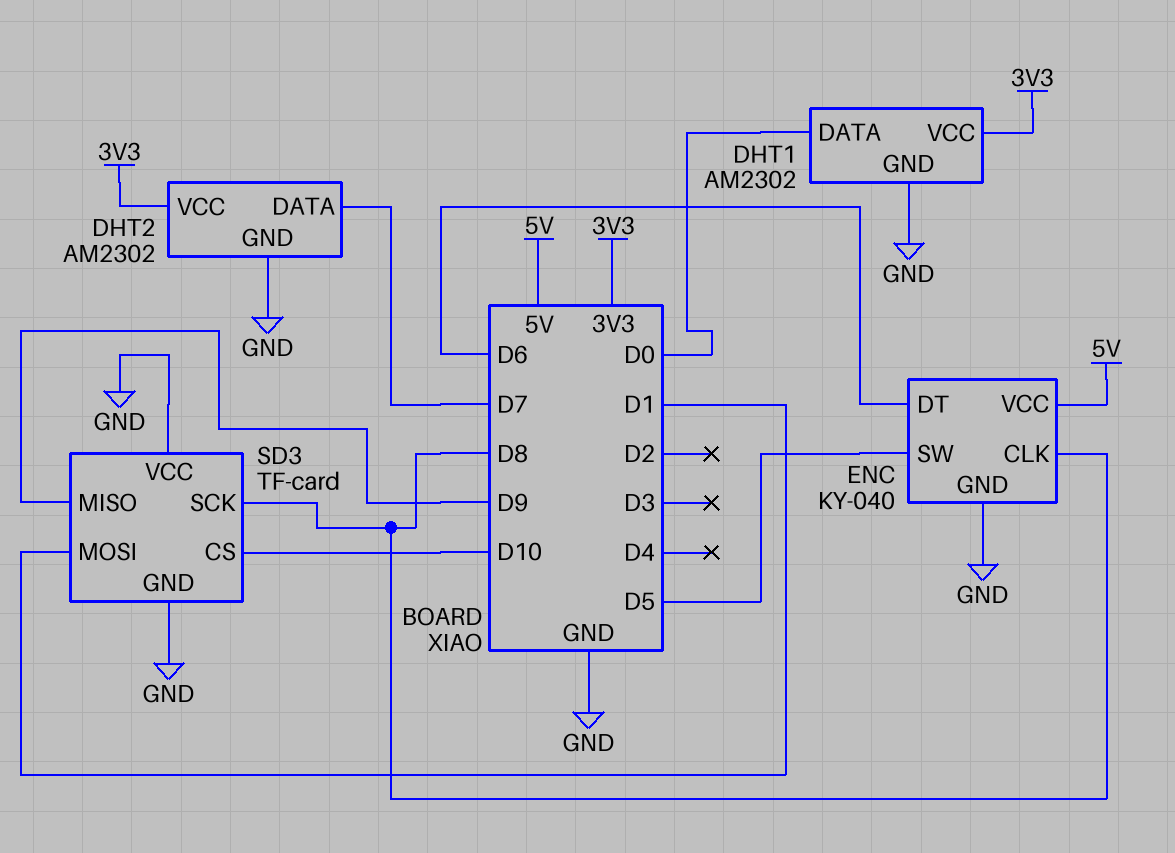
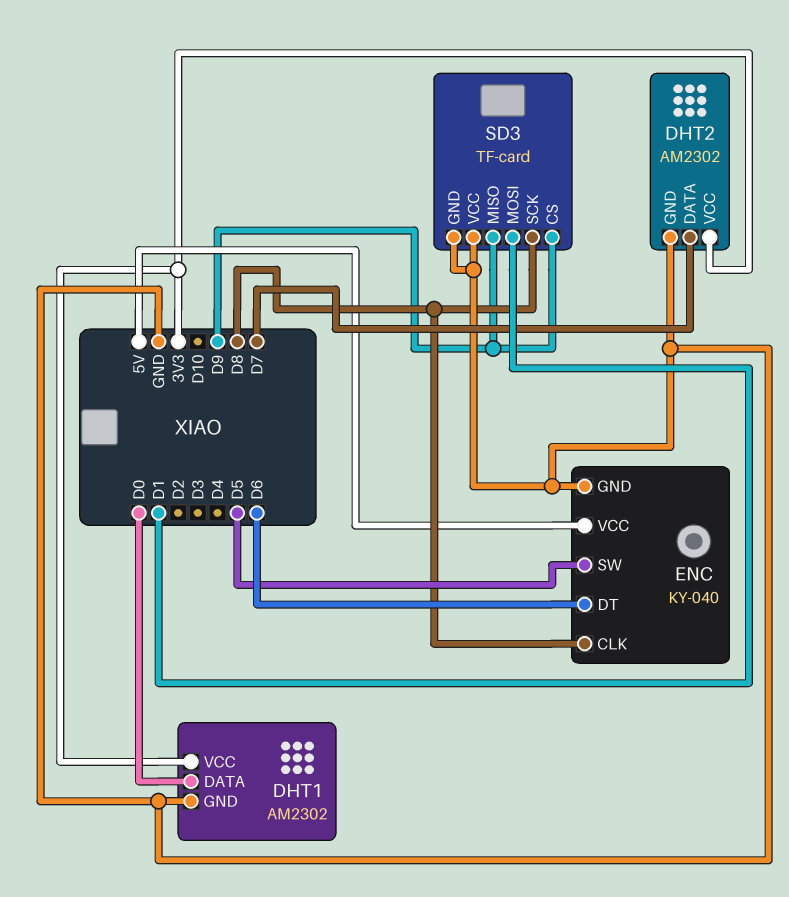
SD3 pin CS: D10 -> D9

